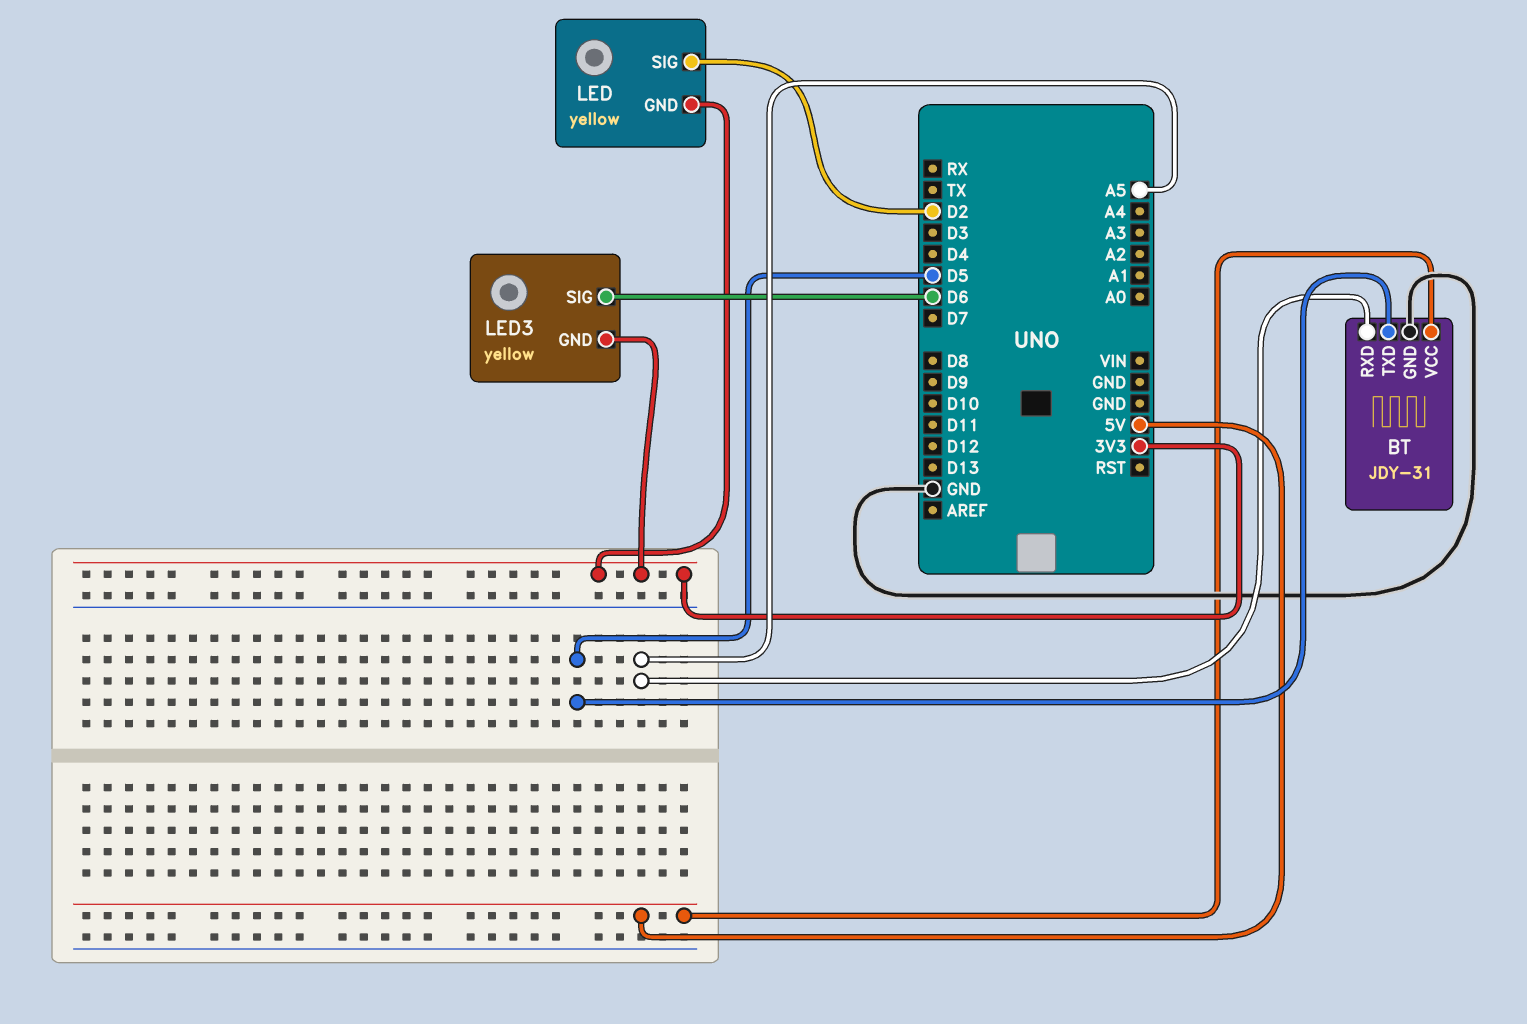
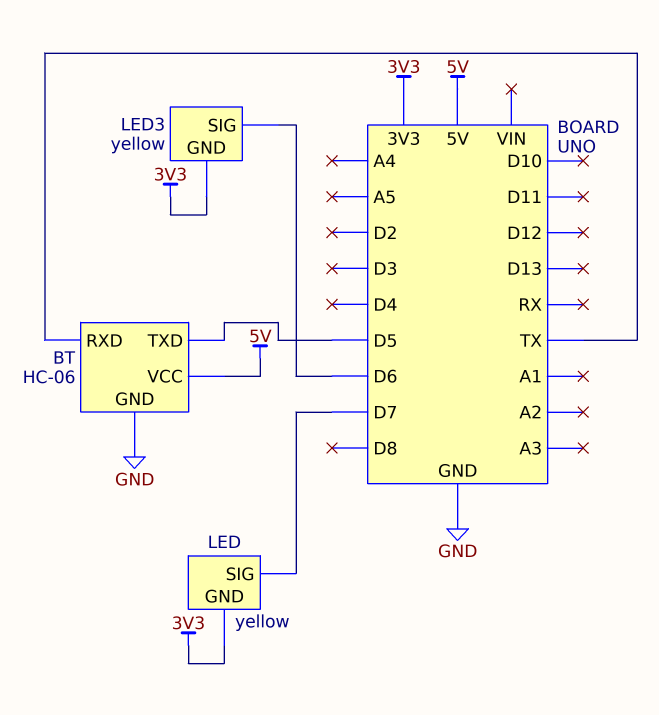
BT: JDY-31 -> HC-06
BT pin RXD: A5 -> TX
LED pin SIG: D2 -> D7

